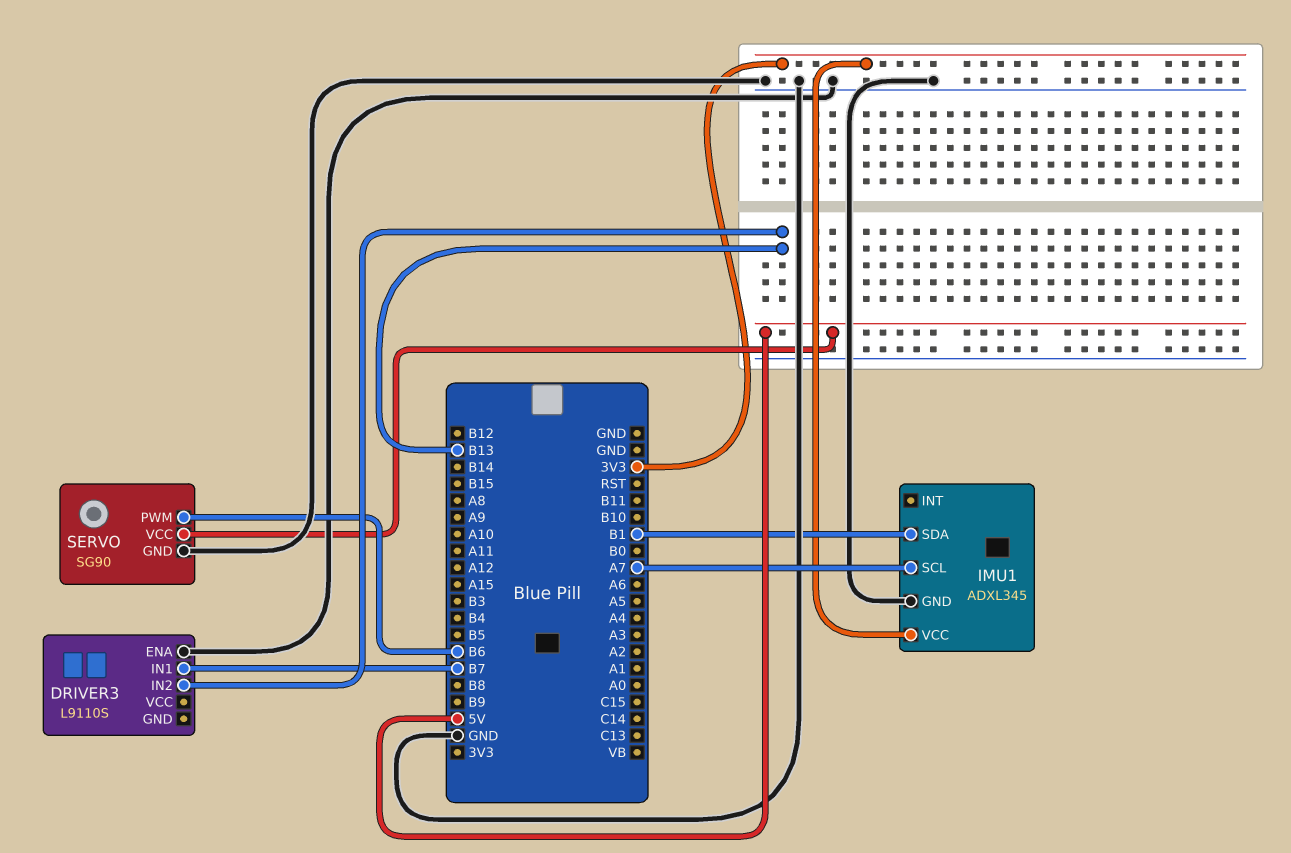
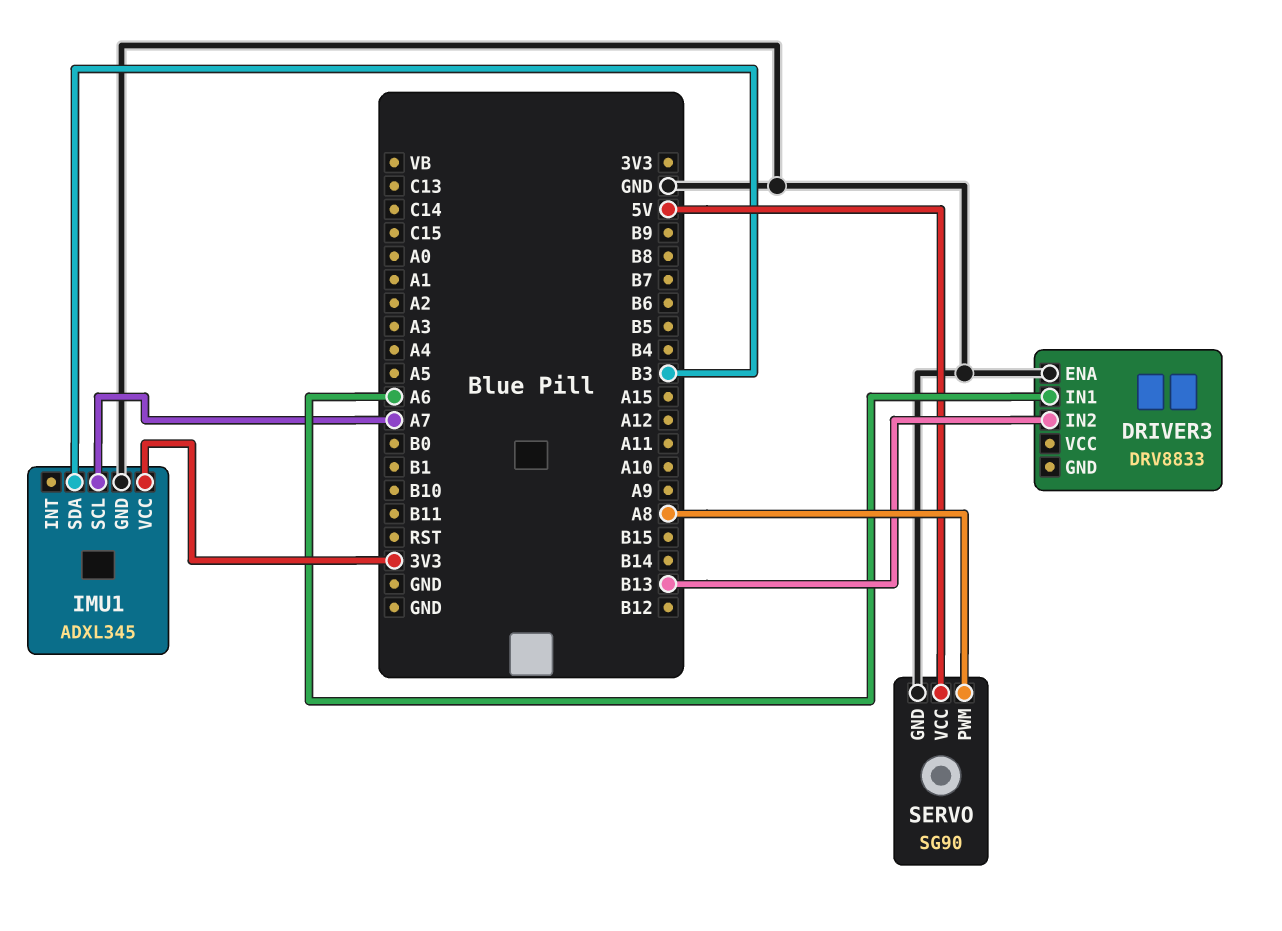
DRIVER3: L9110S -> DRV8833
DRIVER3 pin IN1: B7 -> A6
IMU1 pin SDA: B1 -> B3
SERVO pin PWM: B6 -> A8

